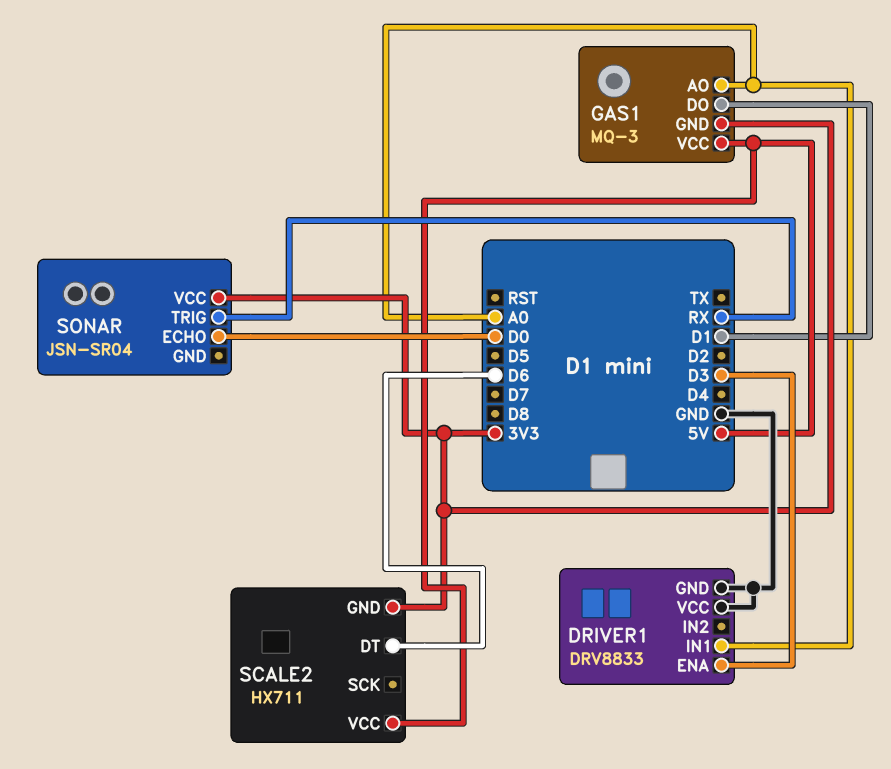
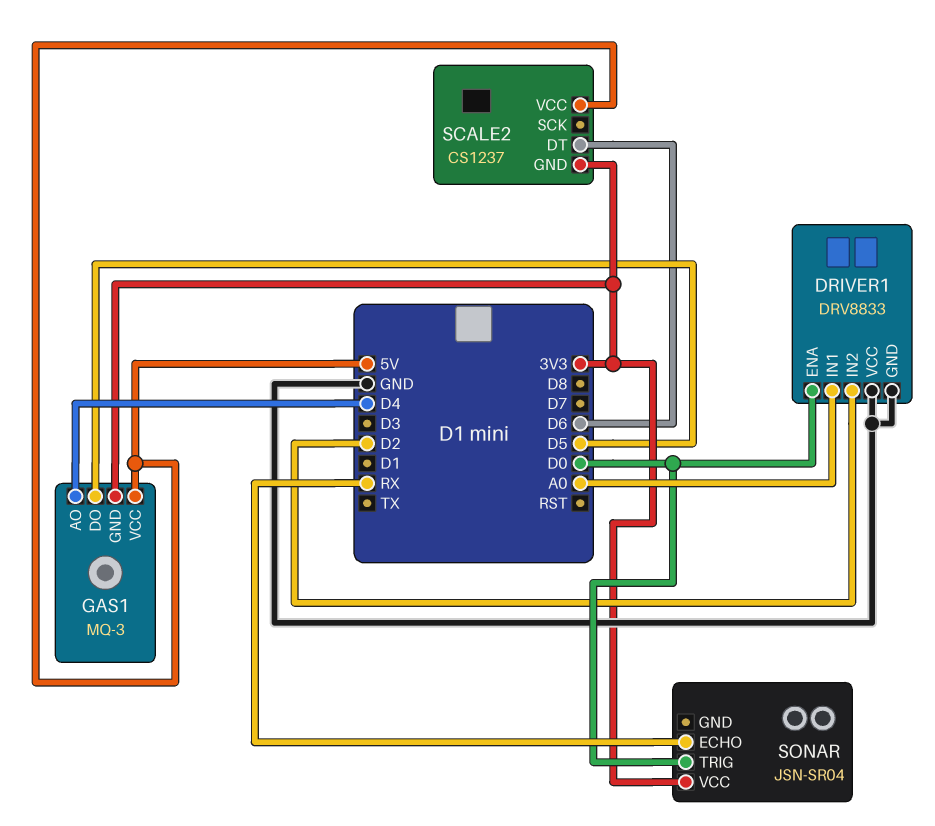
DRIVER1 pin ENA: D3 -> D0
DRIVER1 pin IN2: none -> D2
GAS1 pin AO: A0 -> D4
GAS1 pin DO: D1 -> D5
SCALE2: HX711 -> CS1237
SONAR pin ECHO: D0 -> RX
SONAR pin TRIG: RX -> D0

